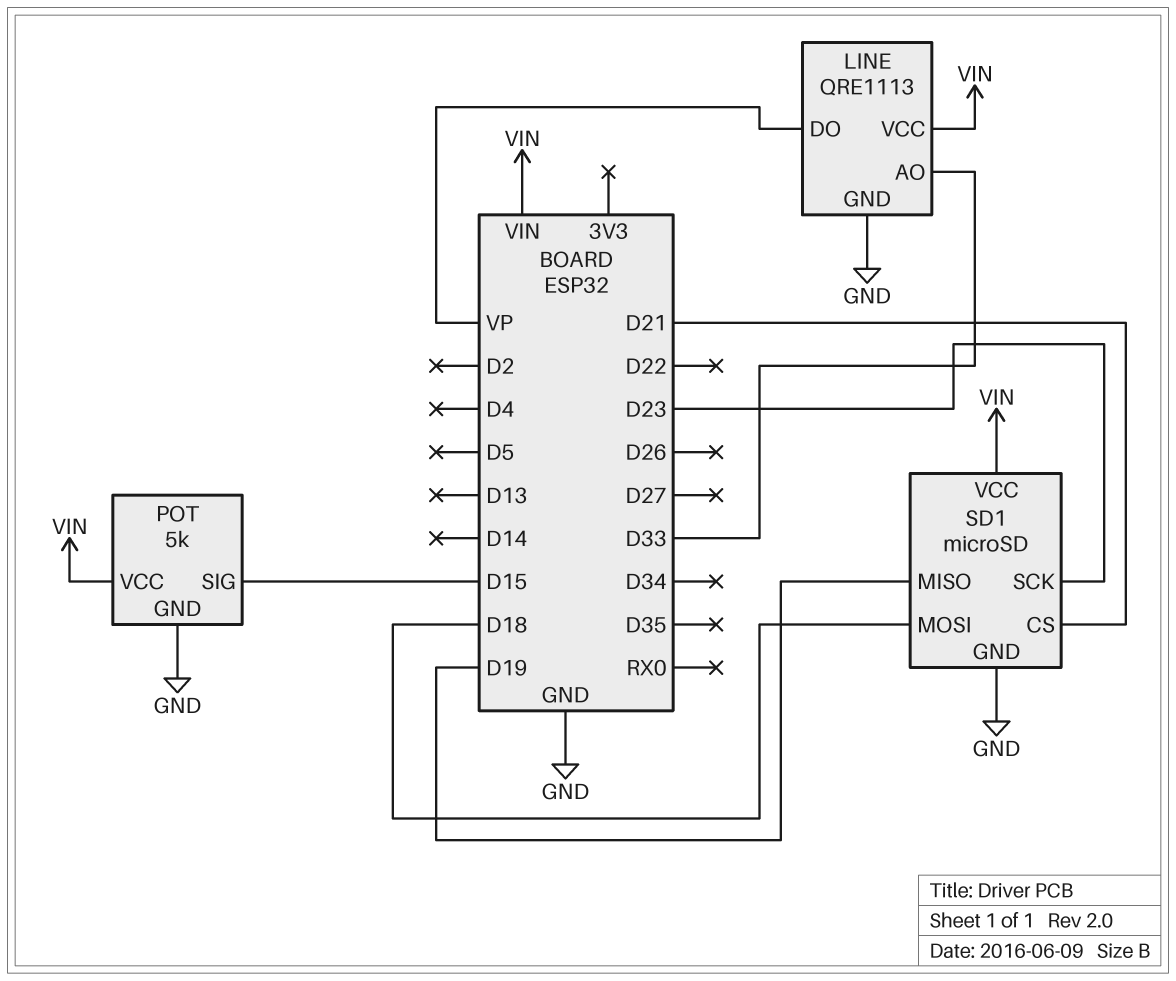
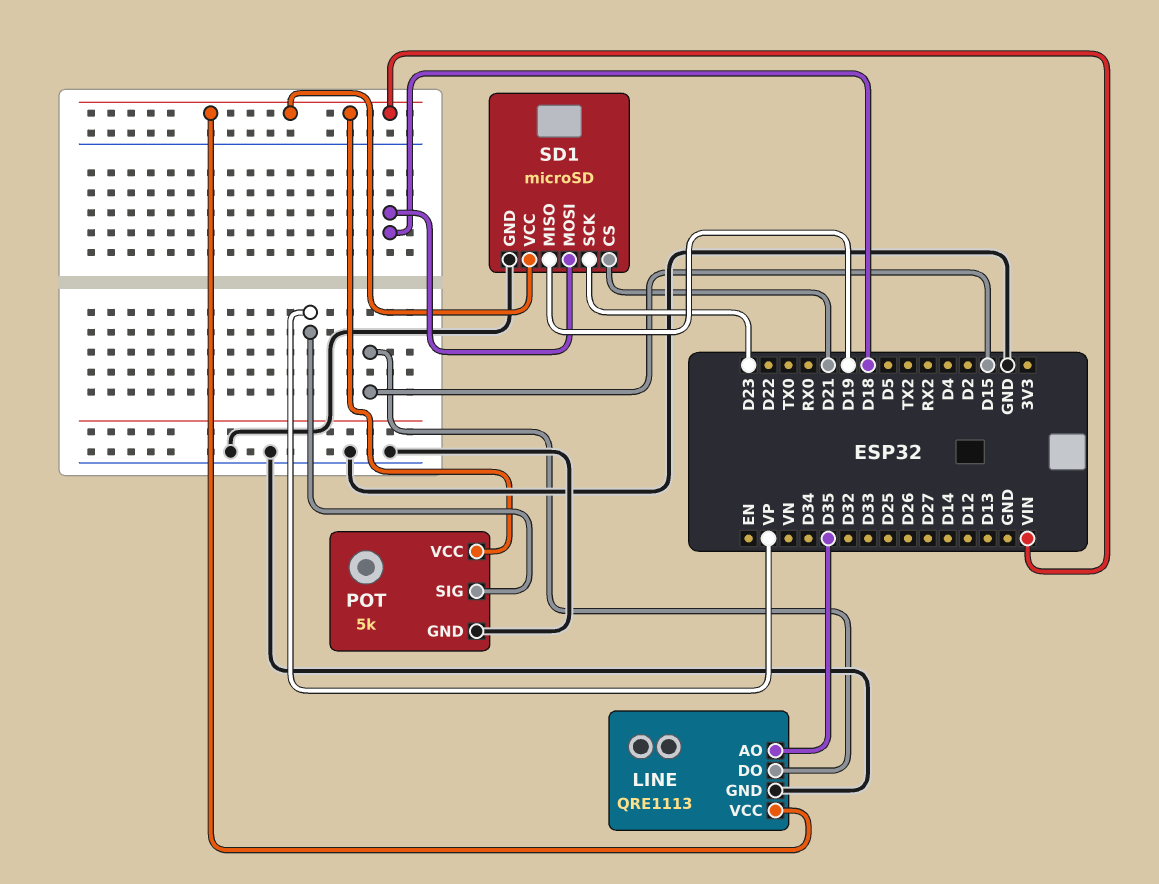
LINE pin AO: D33 -> D35
LINE pin DO: VP -> D15
POT pin SIG: D15 -> VP

